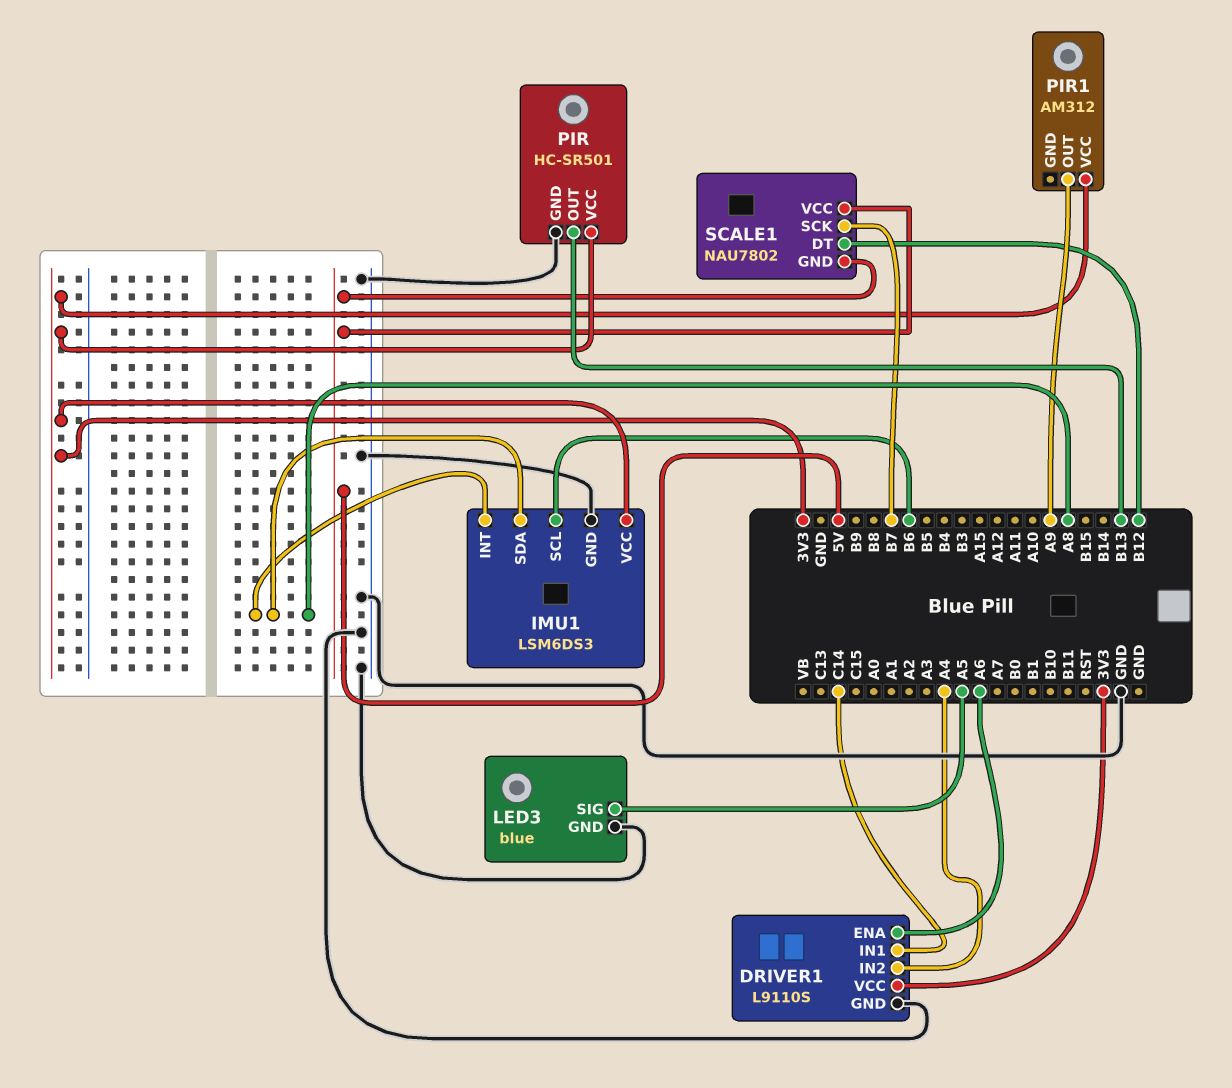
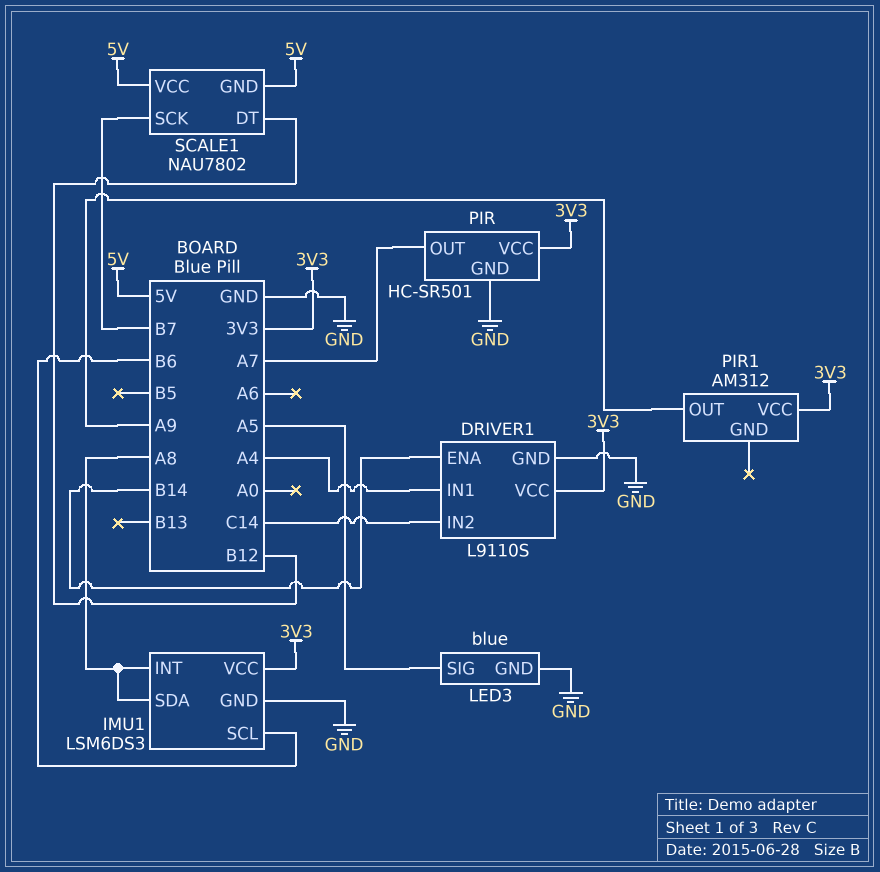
DRIVER1 pin ENA: A6 -> B14
DRIVER1 pin IN1: C14 -> A4
DRIVER1 pin IN2: A4 -> C14
PIR pin OUT: B13 -> A7

